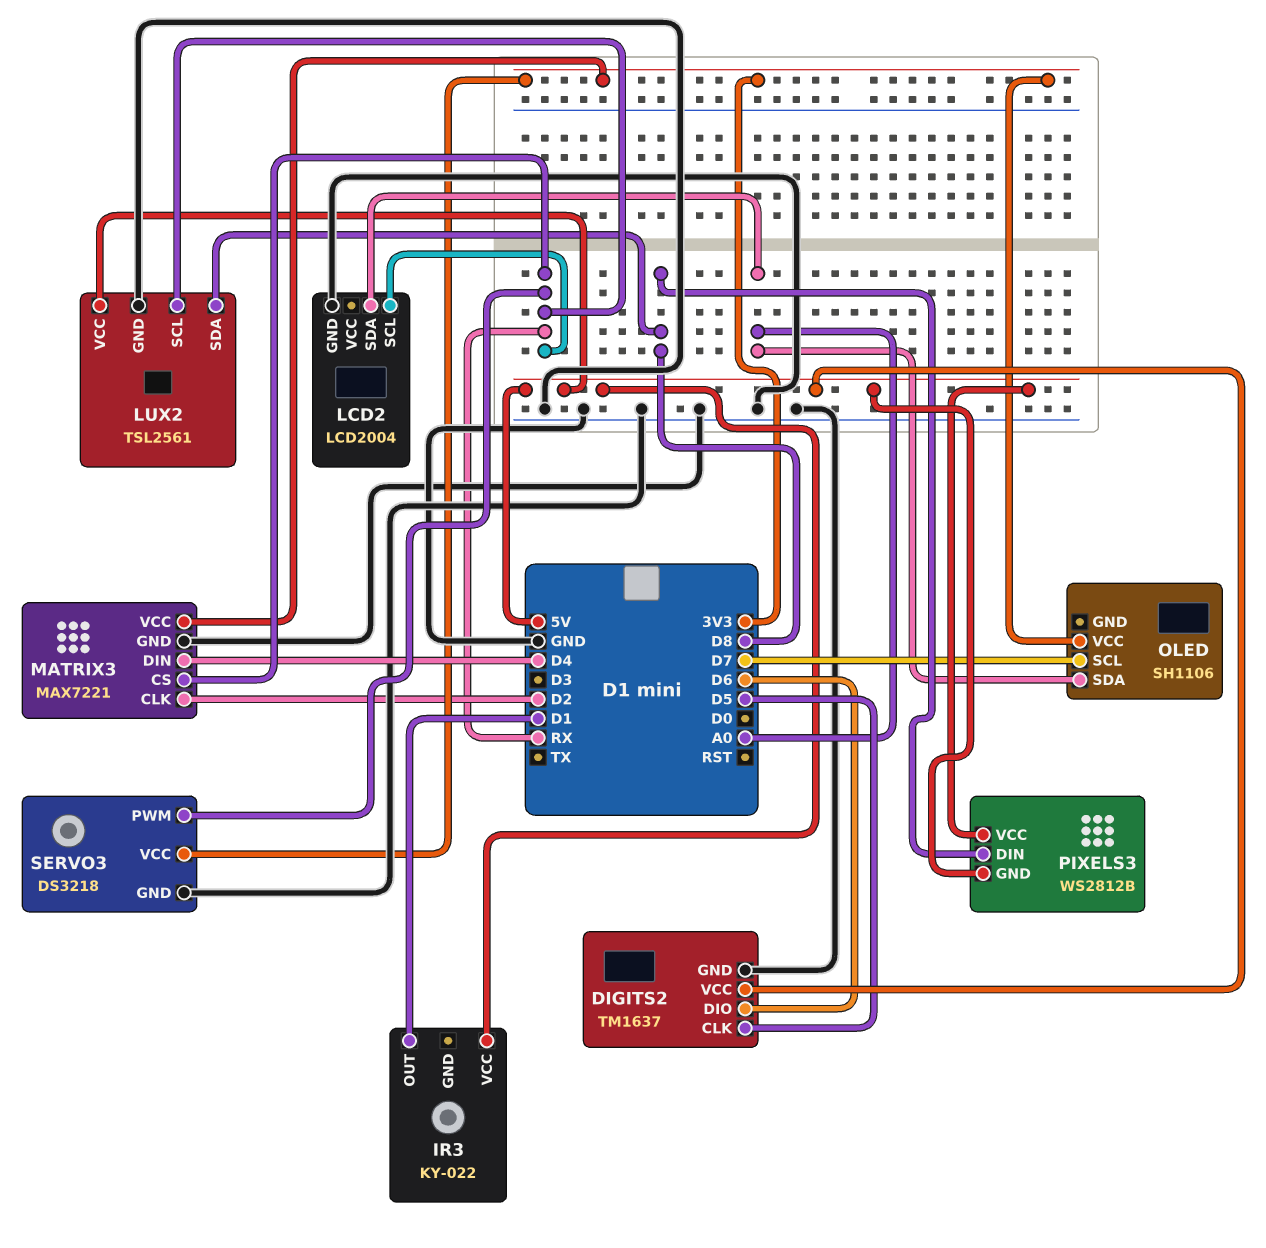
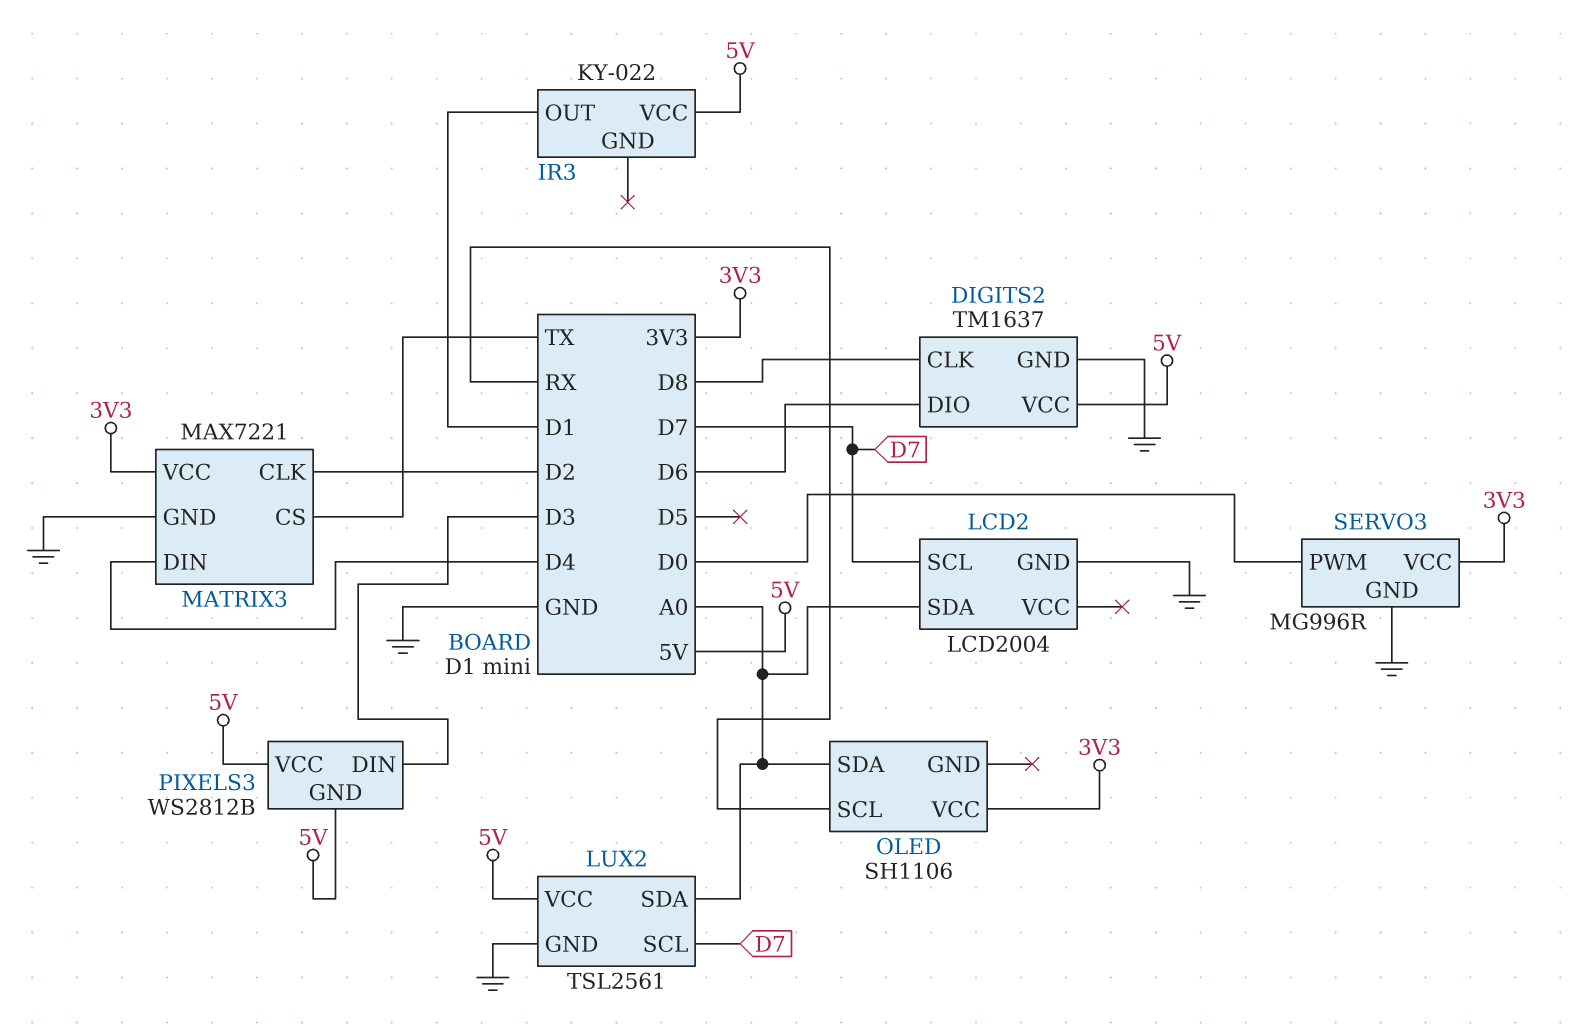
DIGITS2 pin CLK: D5 -> D8
LCD2 pin SCL: RX -> D7
LUX2 pin SCL: RX -> D7
LUX2 pin SDA: D8 -> A0
MATRIX3 pin CS: RX -> TX
OLED pin SCL: D7 -> RX
PIXELS3 pin DIN: D8 -> D3
SERVO3: DS3218 -> MG996R
SERVO3 pin PWM: RX -> D0

